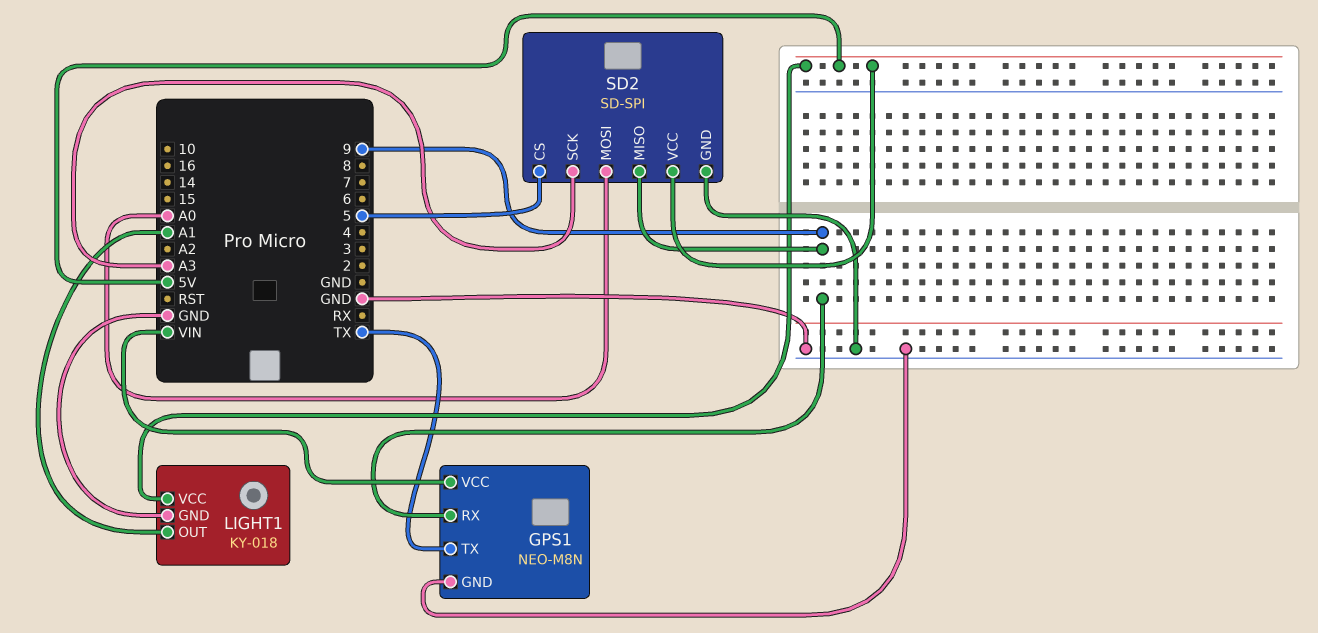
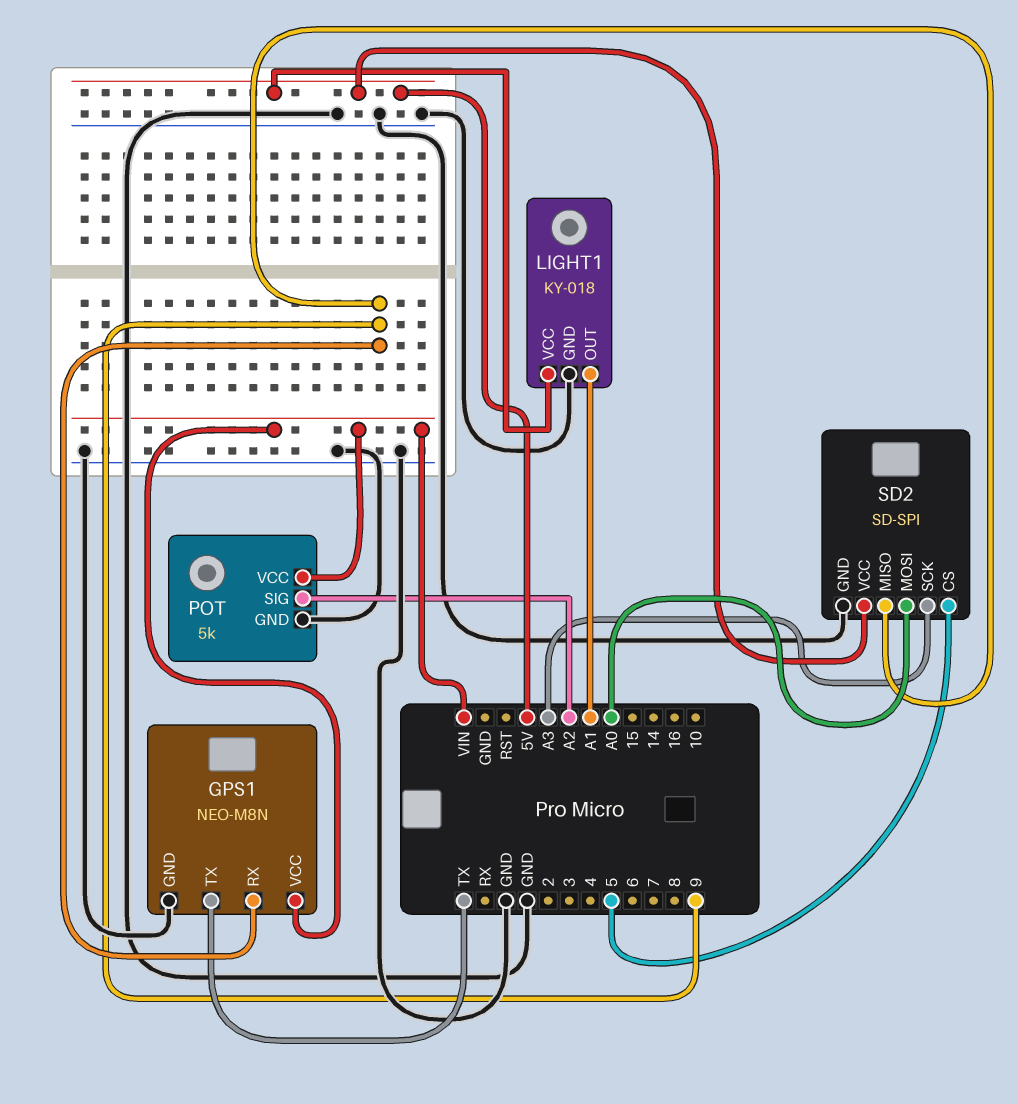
POT: none -> 5k
POT pin GND: none -> GND
POT pin SIG: none -> A2
POT pin VCC: none -> VIN

